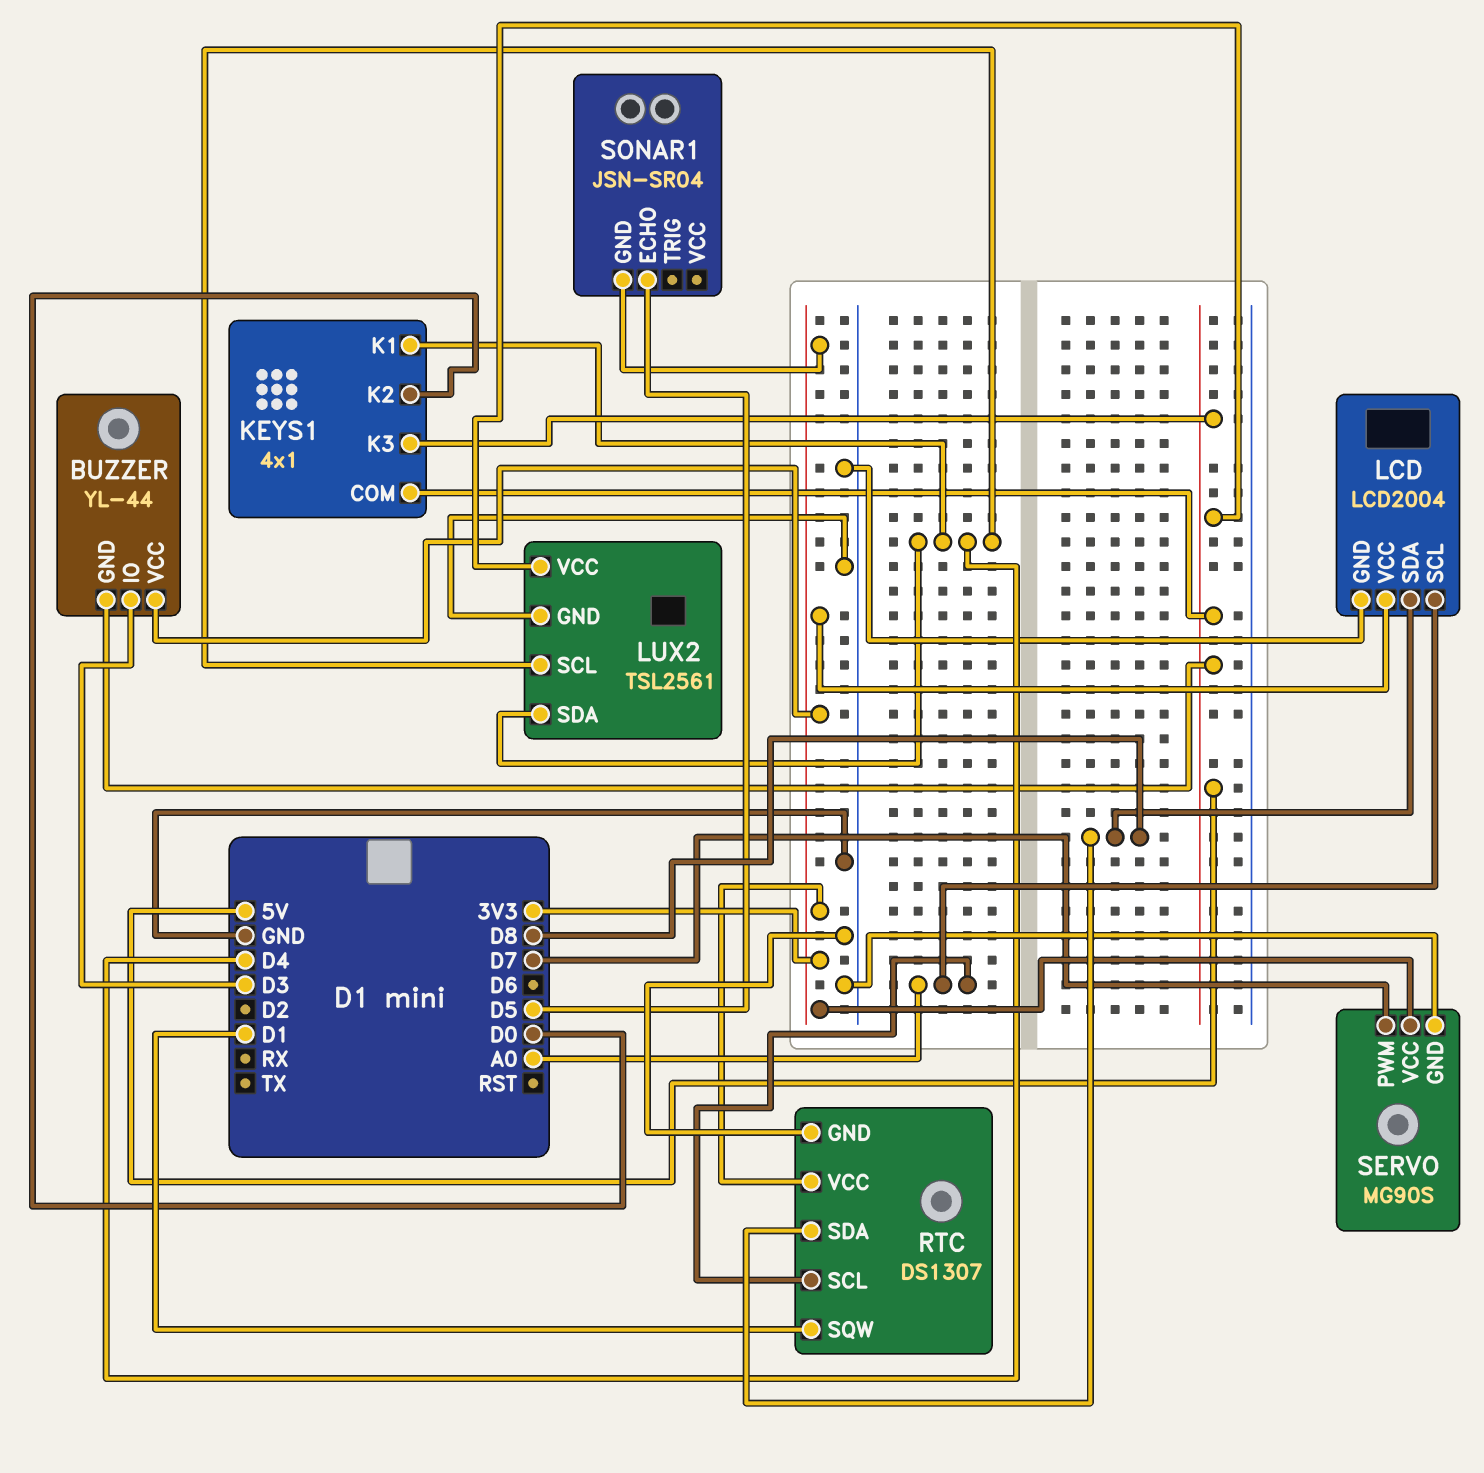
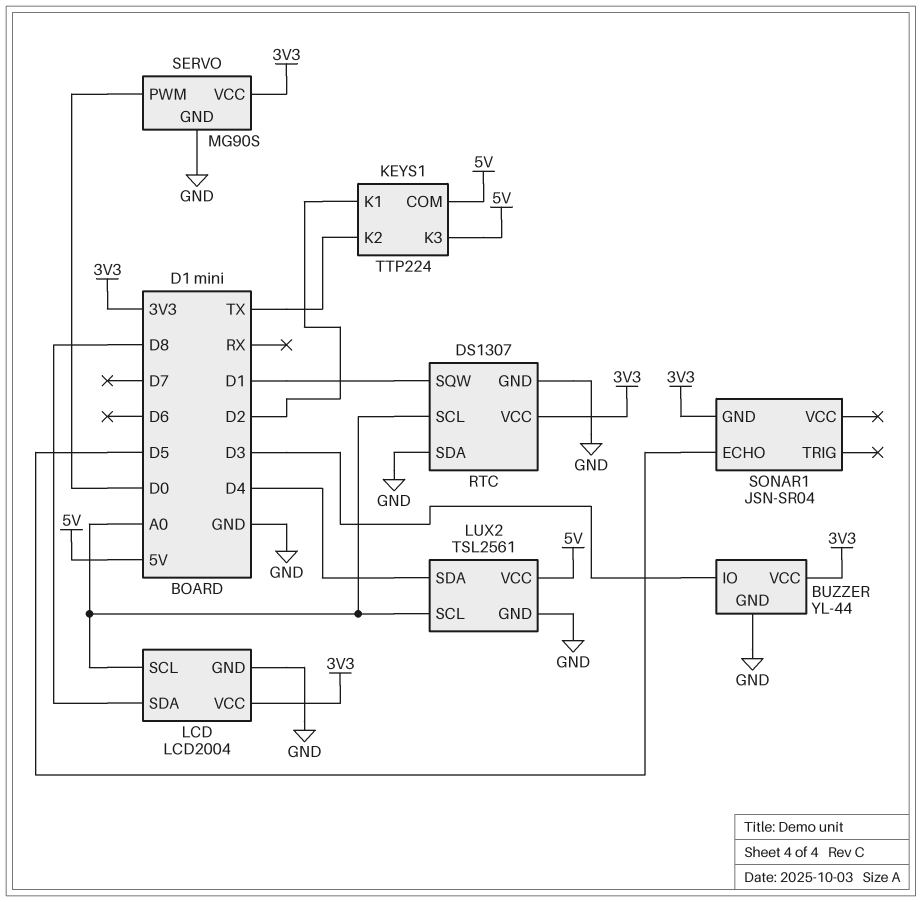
BUZZER pin GND: 5V -> GND
KEYS1: 4x1 -> TTP224
KEYS1 pin K1: D4 -> D2
KEYS1 pin K2: D0 -> TX
LUX2 pin SCL: D4 -> A0
RTC pin SDA: D8 -> GND
SERVO pin PWM: D7 -> D0

